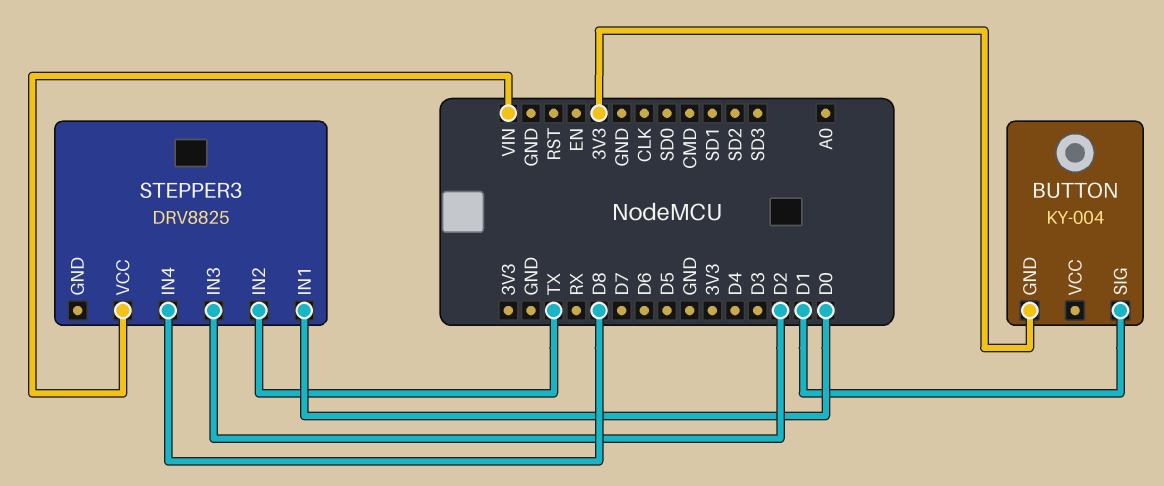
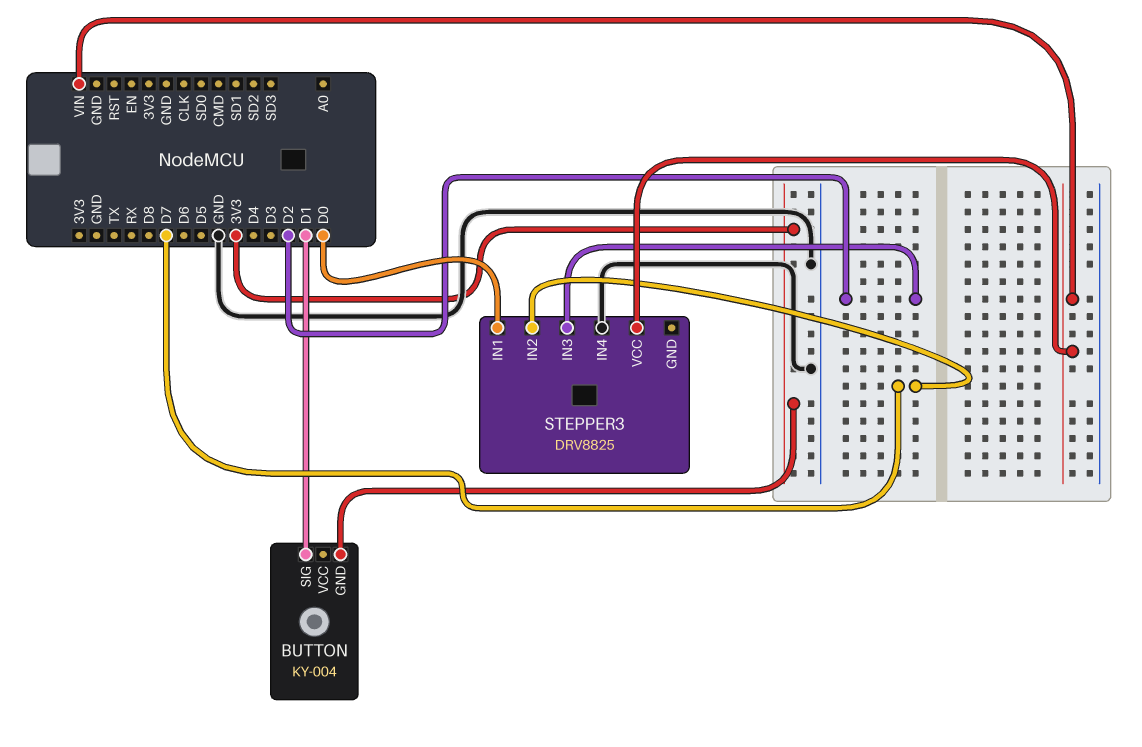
STEPPER3 pin IN2: TX -> D7
STEPPER3 pin IN4: D8 -> GND

